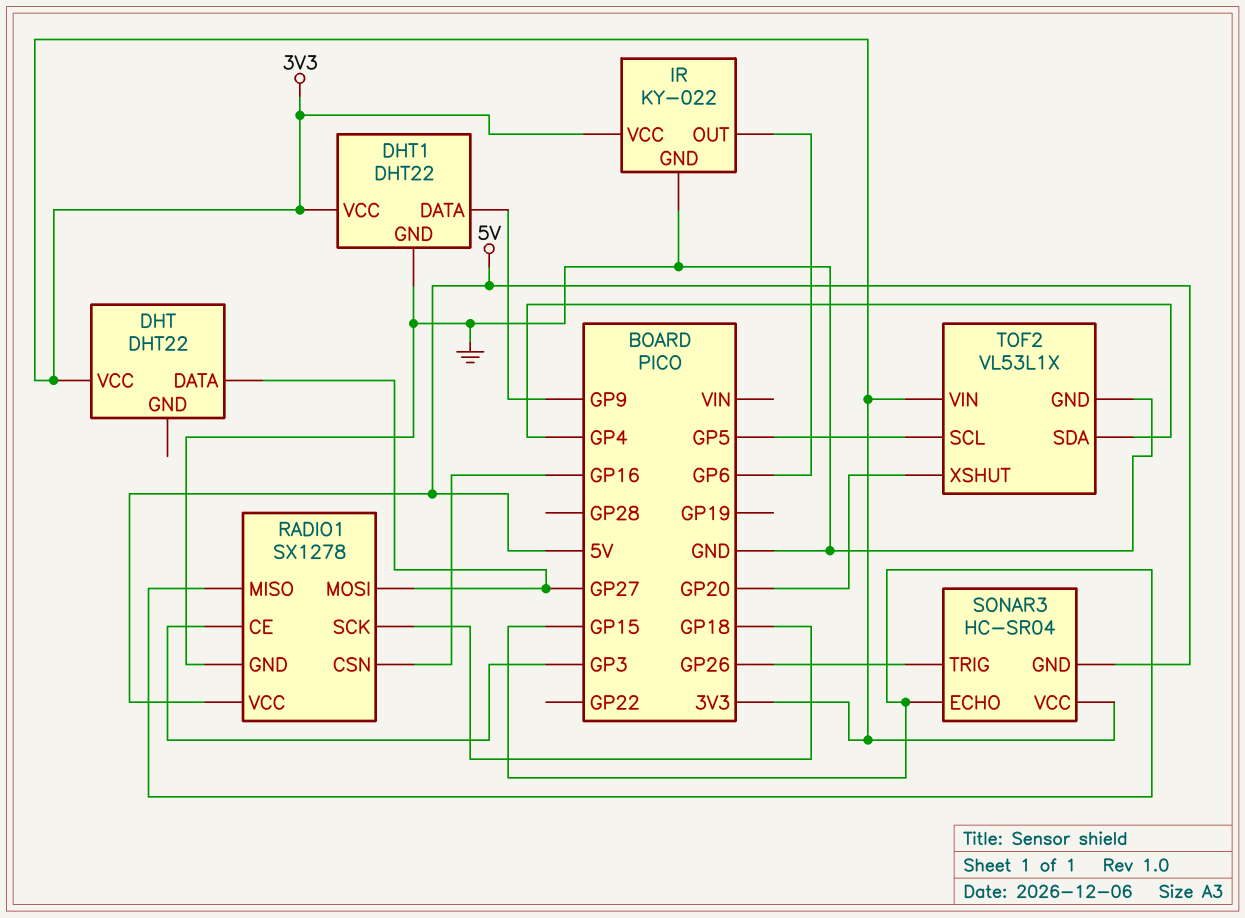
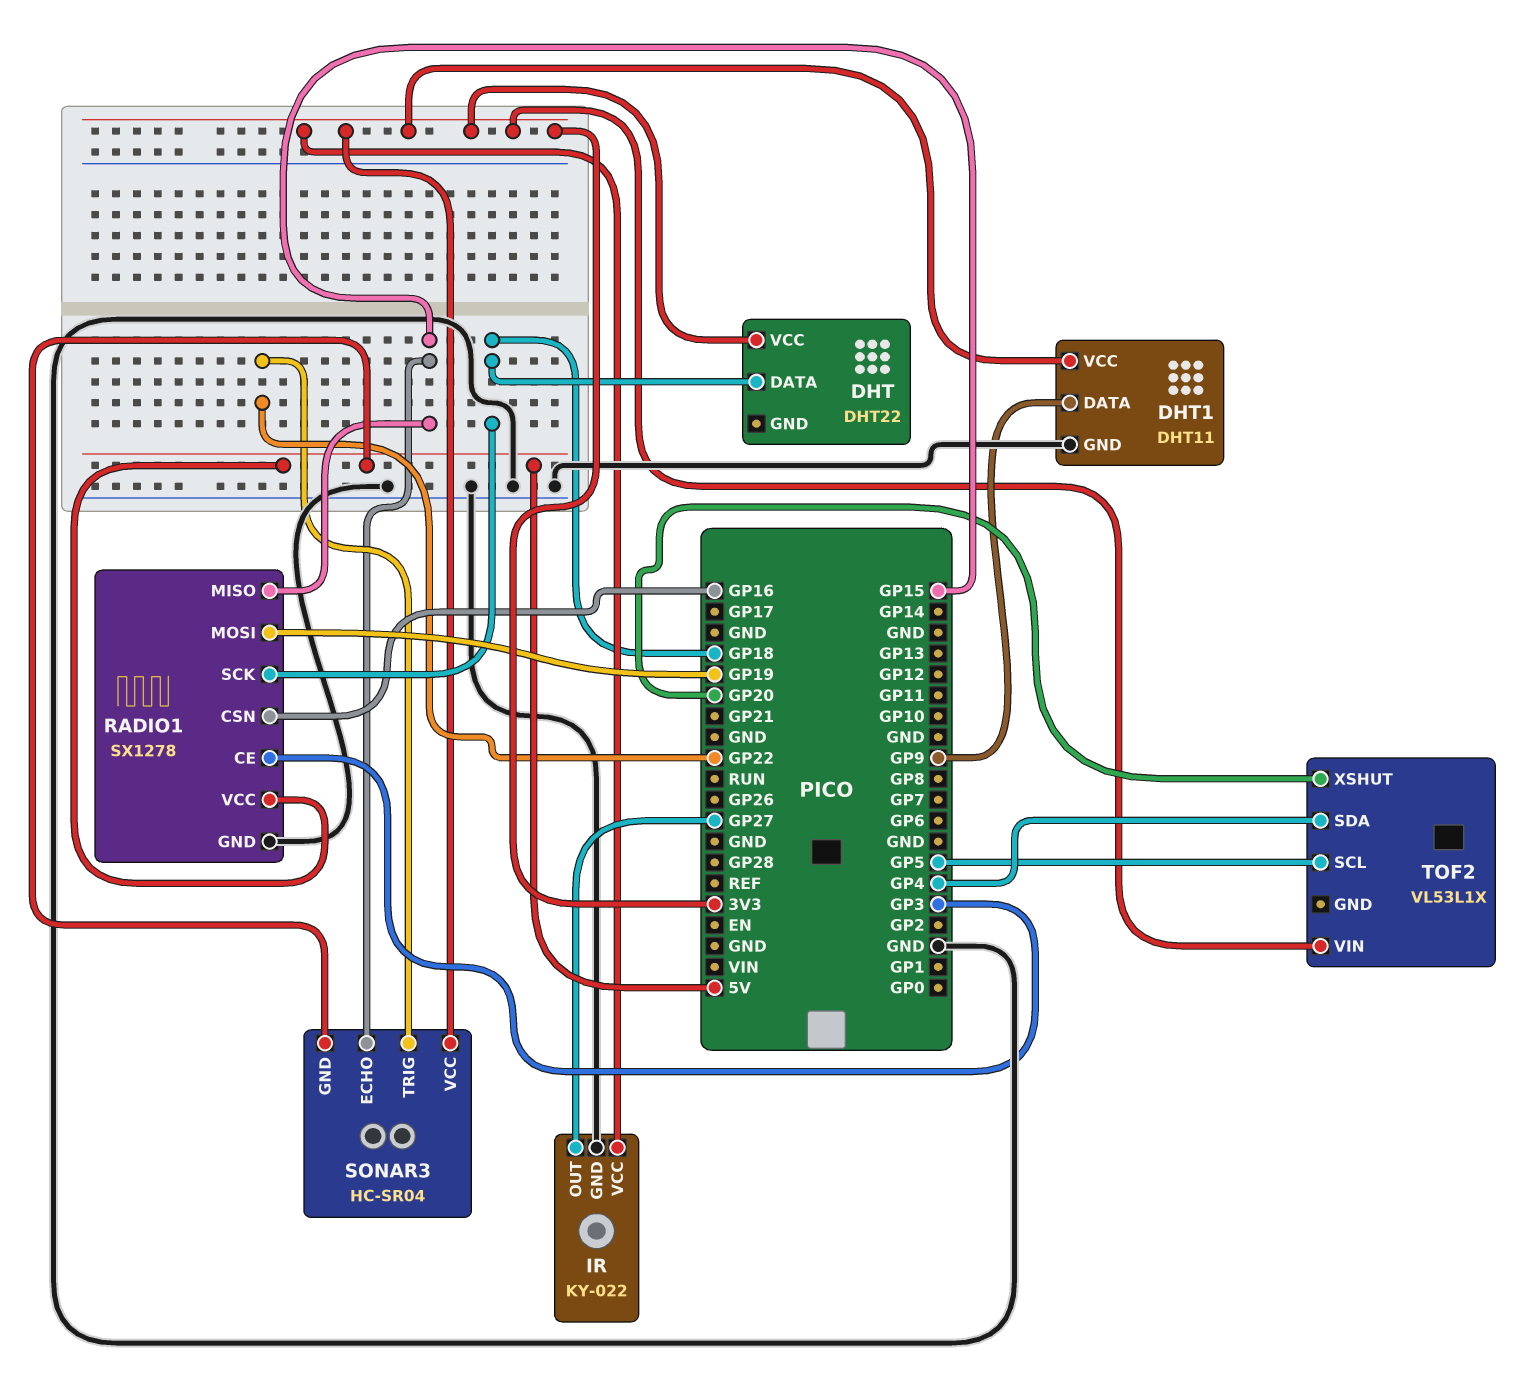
DHT pin DATA: GP27 -> GP18
DHT1: DHT22 -> DHT11
IR pin OUT: GP6 -> GP27
RADIO1 pin MOSI: GP27 -> GP19
SONAR3 pin TRIG: GP26 -> GP22
TOF2 pin GND: GND -> none

